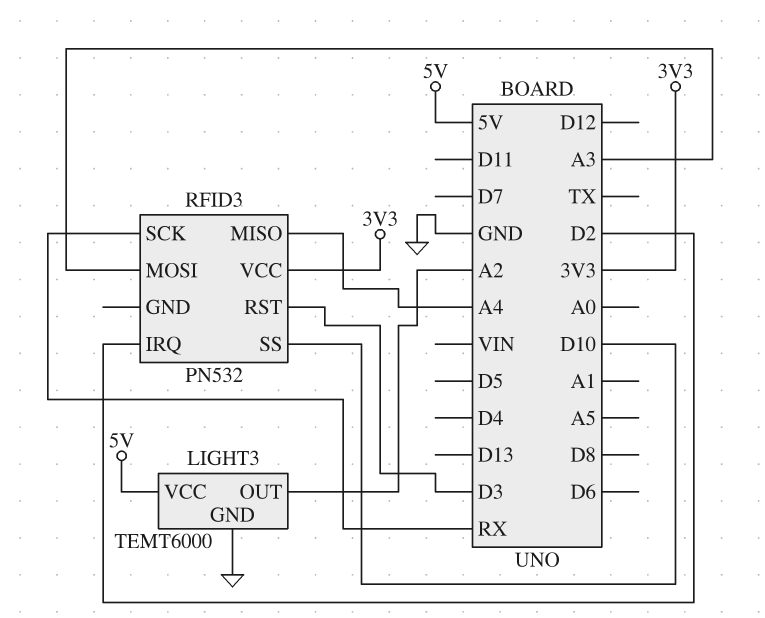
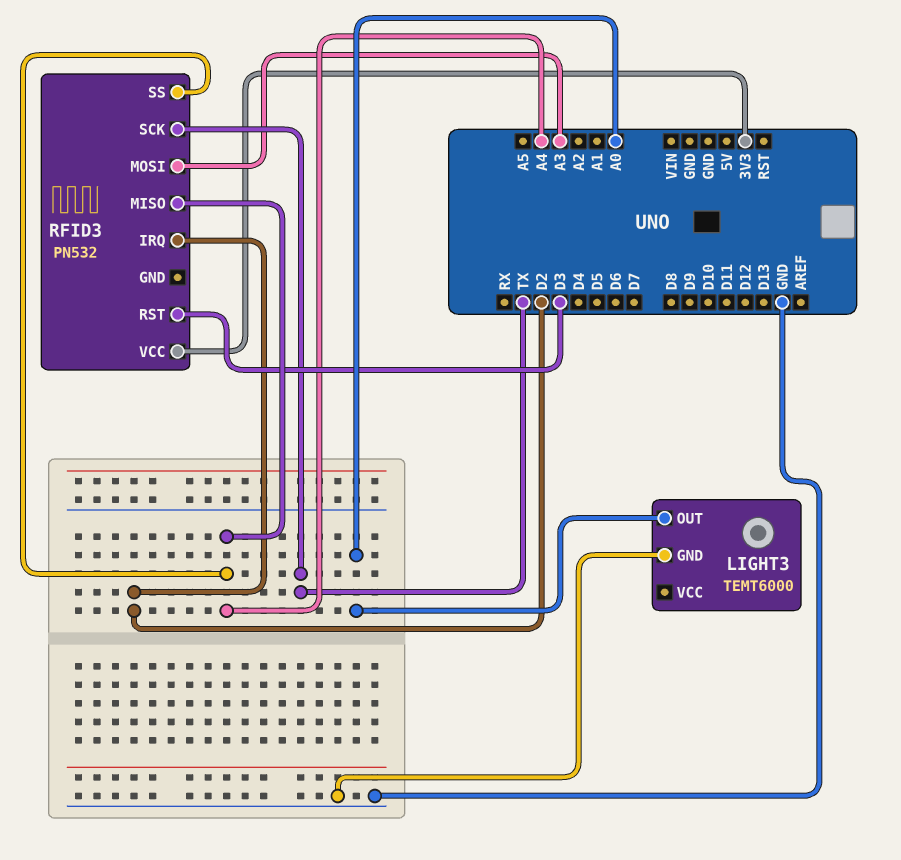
LIGHT3 pin OUT: A2 -> A0
LIGHT3 pin VCC: 5V -> none
RFID3 pin SCK: RX -> TX
RFID3 pin SS: D10 -> A4

